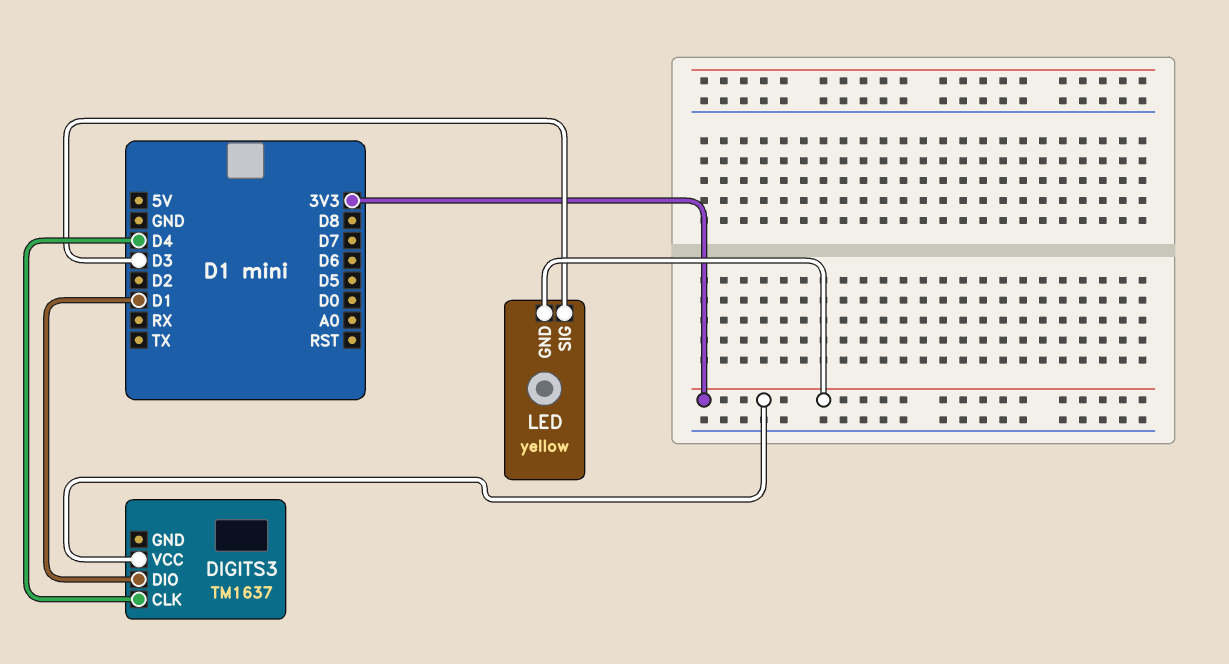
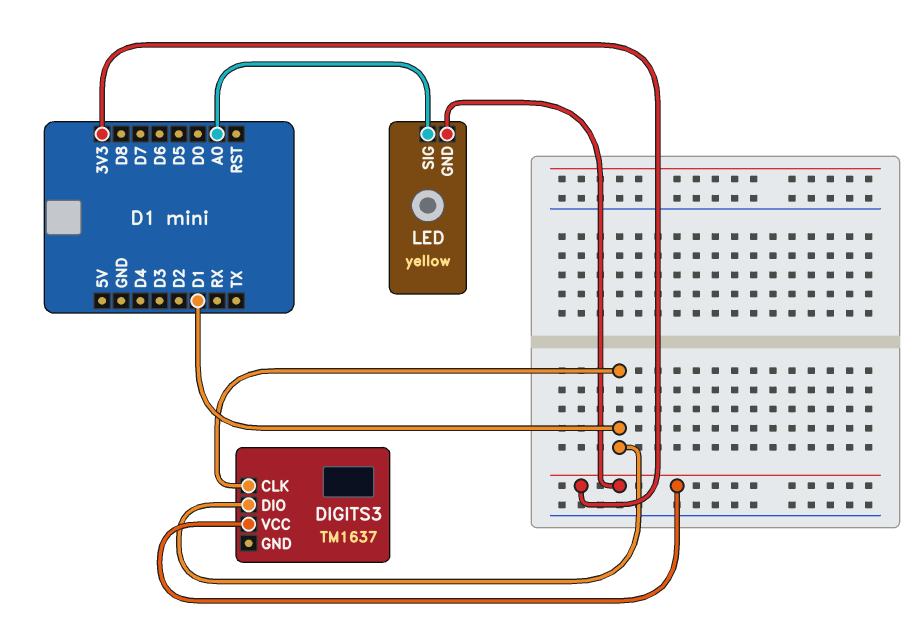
DIGITS3 pin CLK: D4 -> D1
LED pin SIG: D3 -> A0

